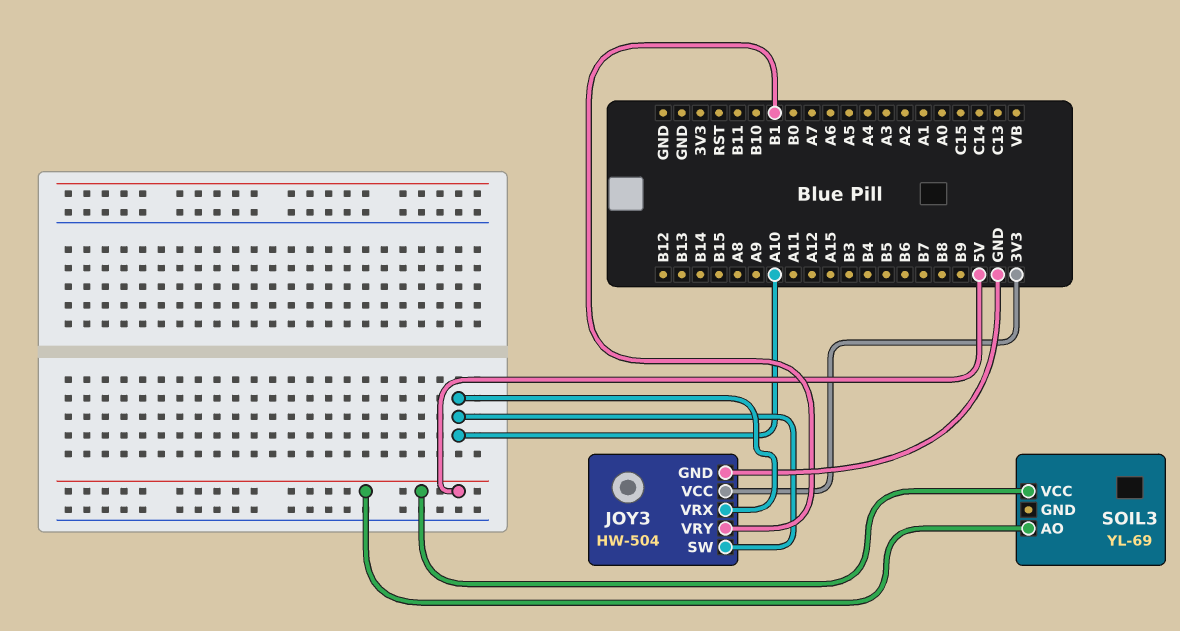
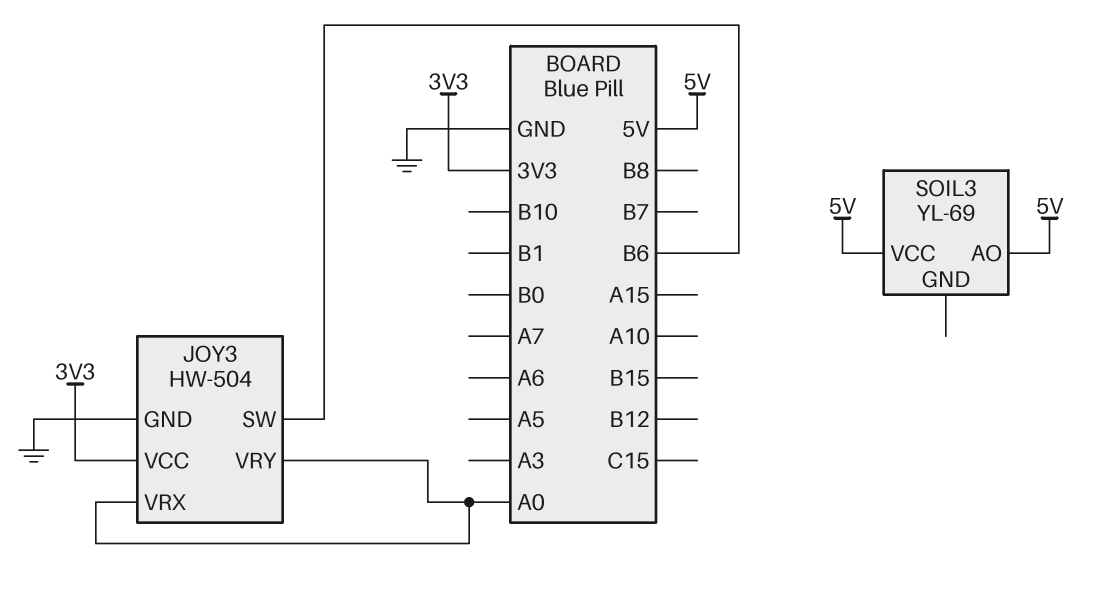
JOY3 pin SW: A10 -> B6
JOY3 pin VRX: A10 -> A0
JOY3 pin VRY: B1 -> A0

